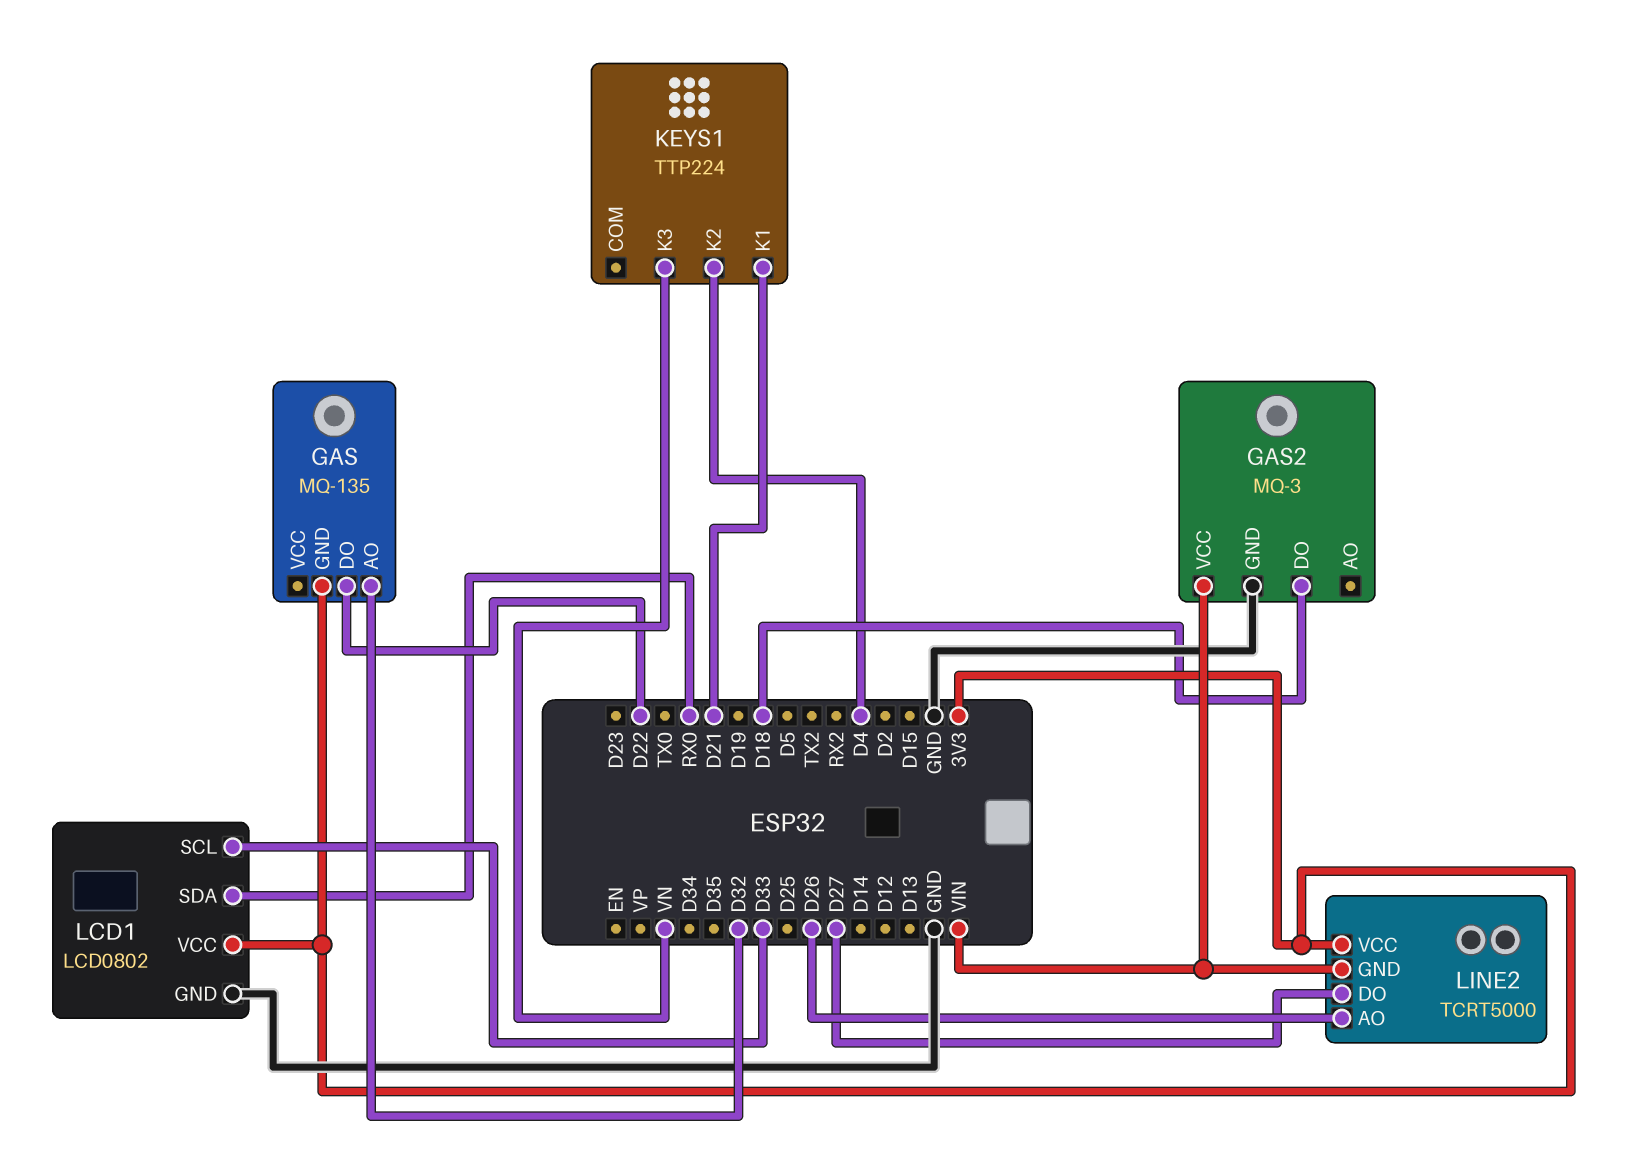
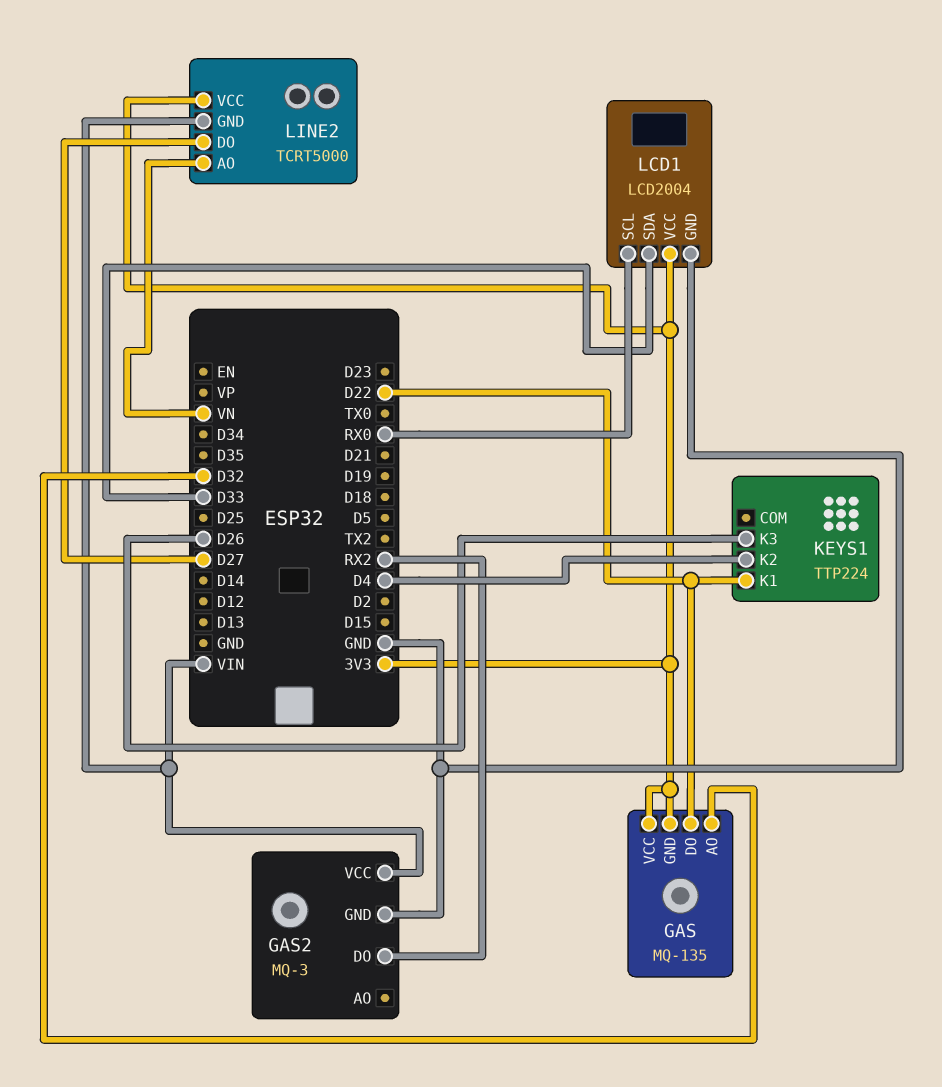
GAS pin VCC: none -> 3V3
GAS2 pin DO: D18 -> RX2
KEYS1 pin K1: D21 -> D22
KEYS1 pin K3: VN -> D26
LCD1: LCD0802 -> LCD2004
LCD1 pin SCL: D33 -> RX0
LCD1 pin SDA: RX0 -> D33
LINE2 pin AO: D26 -> VN

